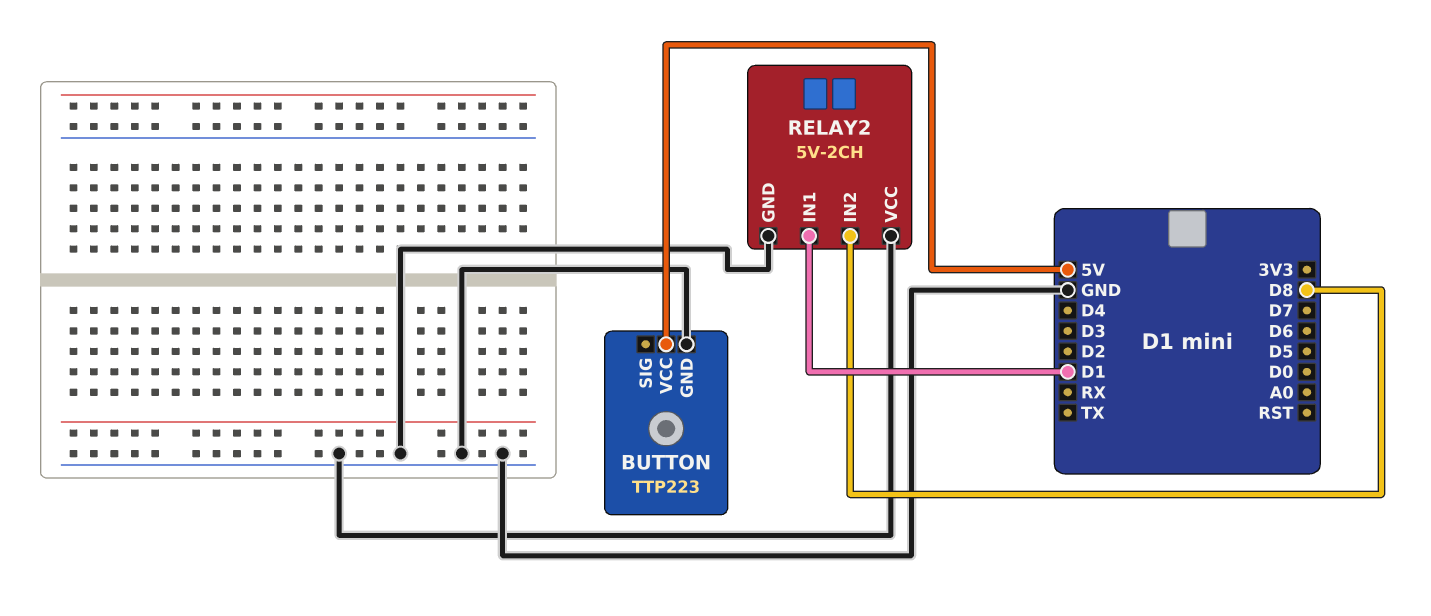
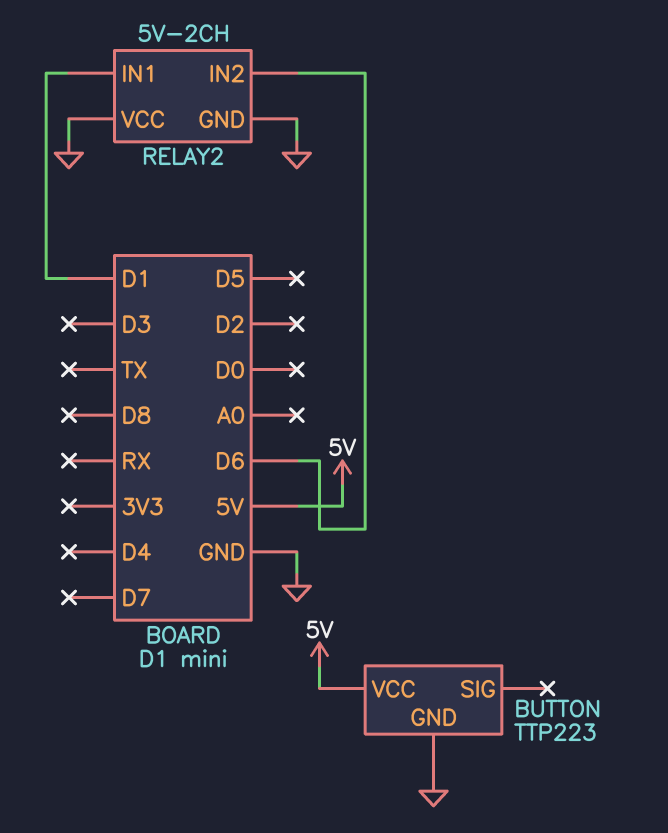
RELAY2 pin IN2: D8 -> D6

